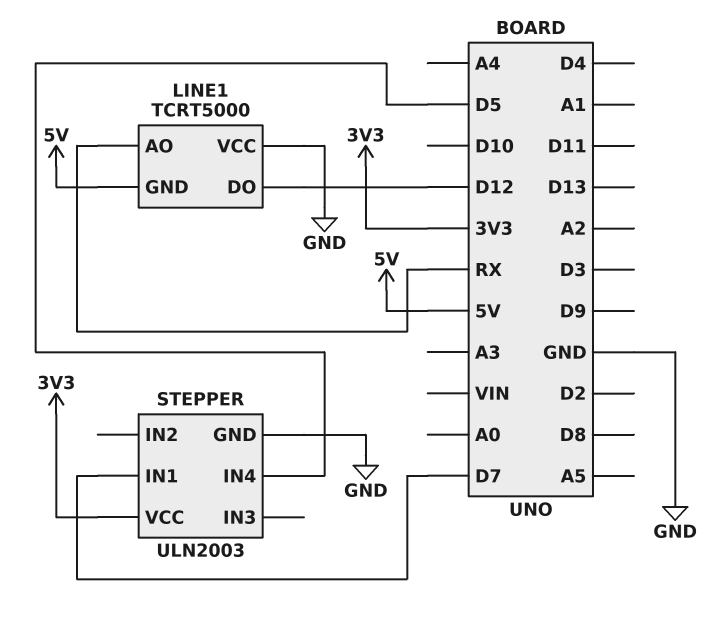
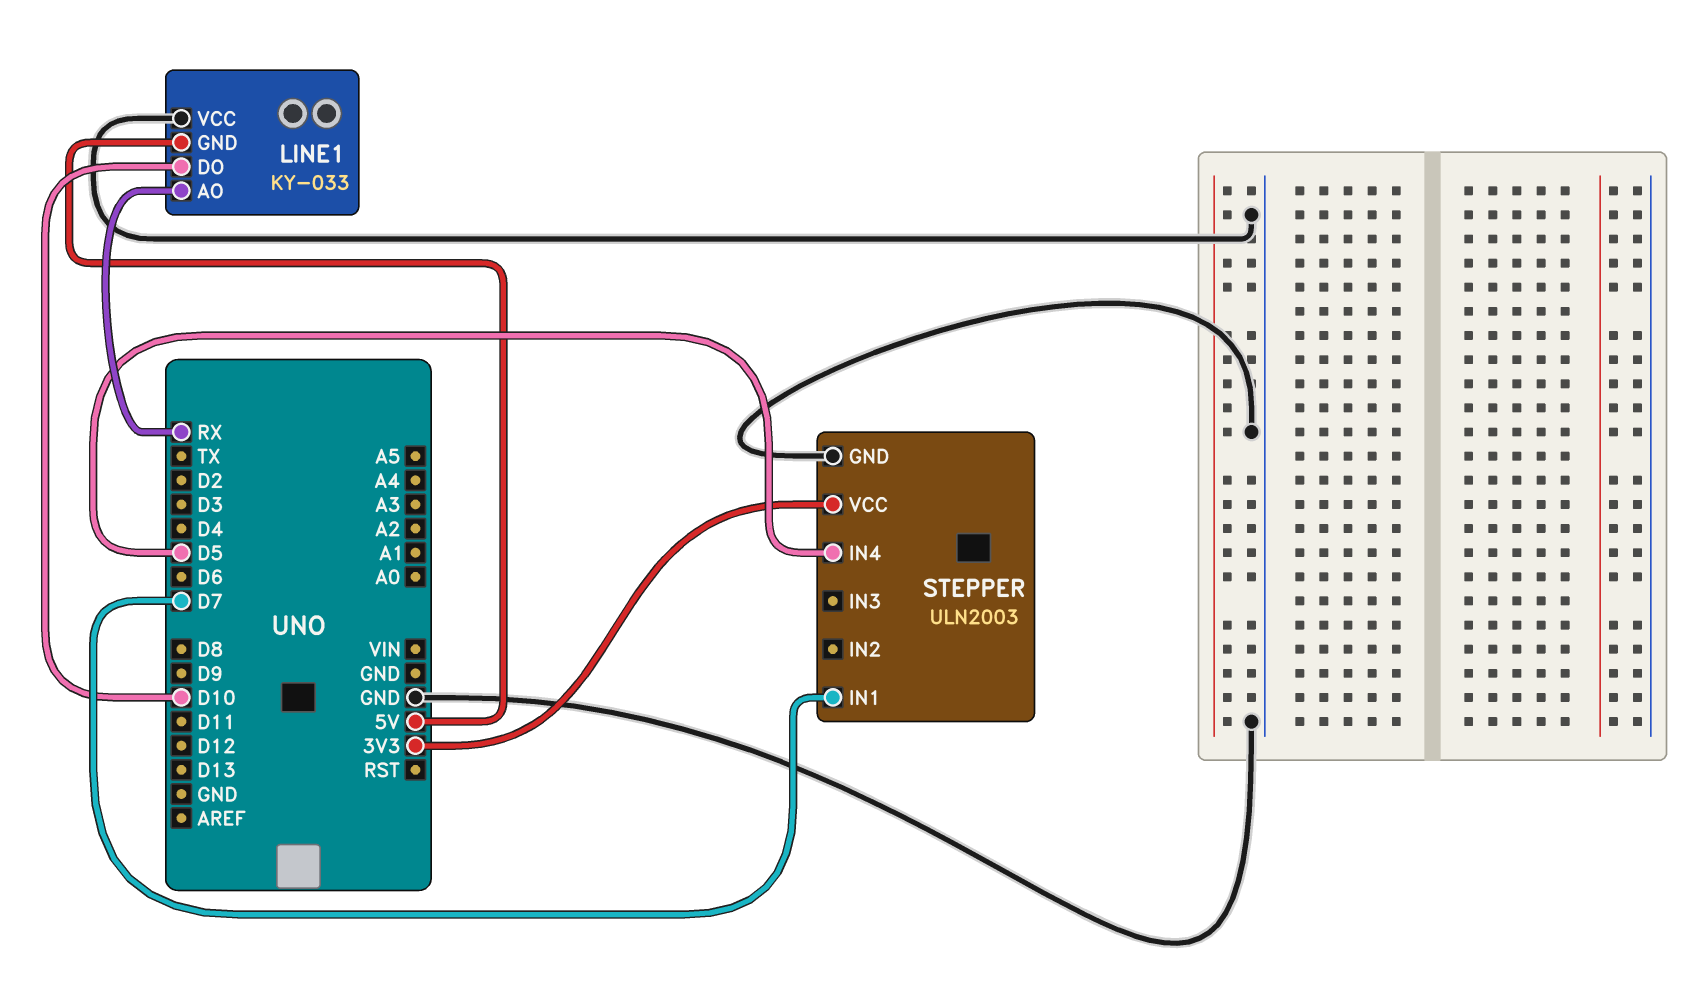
LINE1: TCRT5000 -> KY-033
LINE1 pin DO: D12 -> D10

